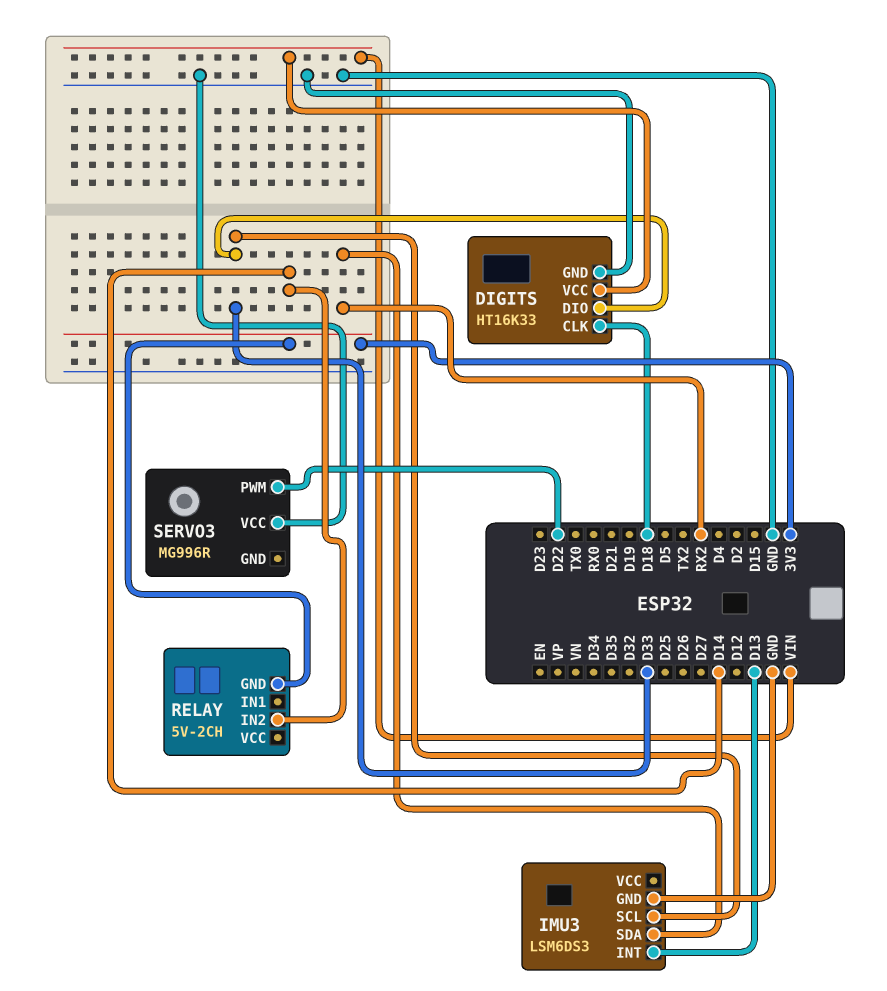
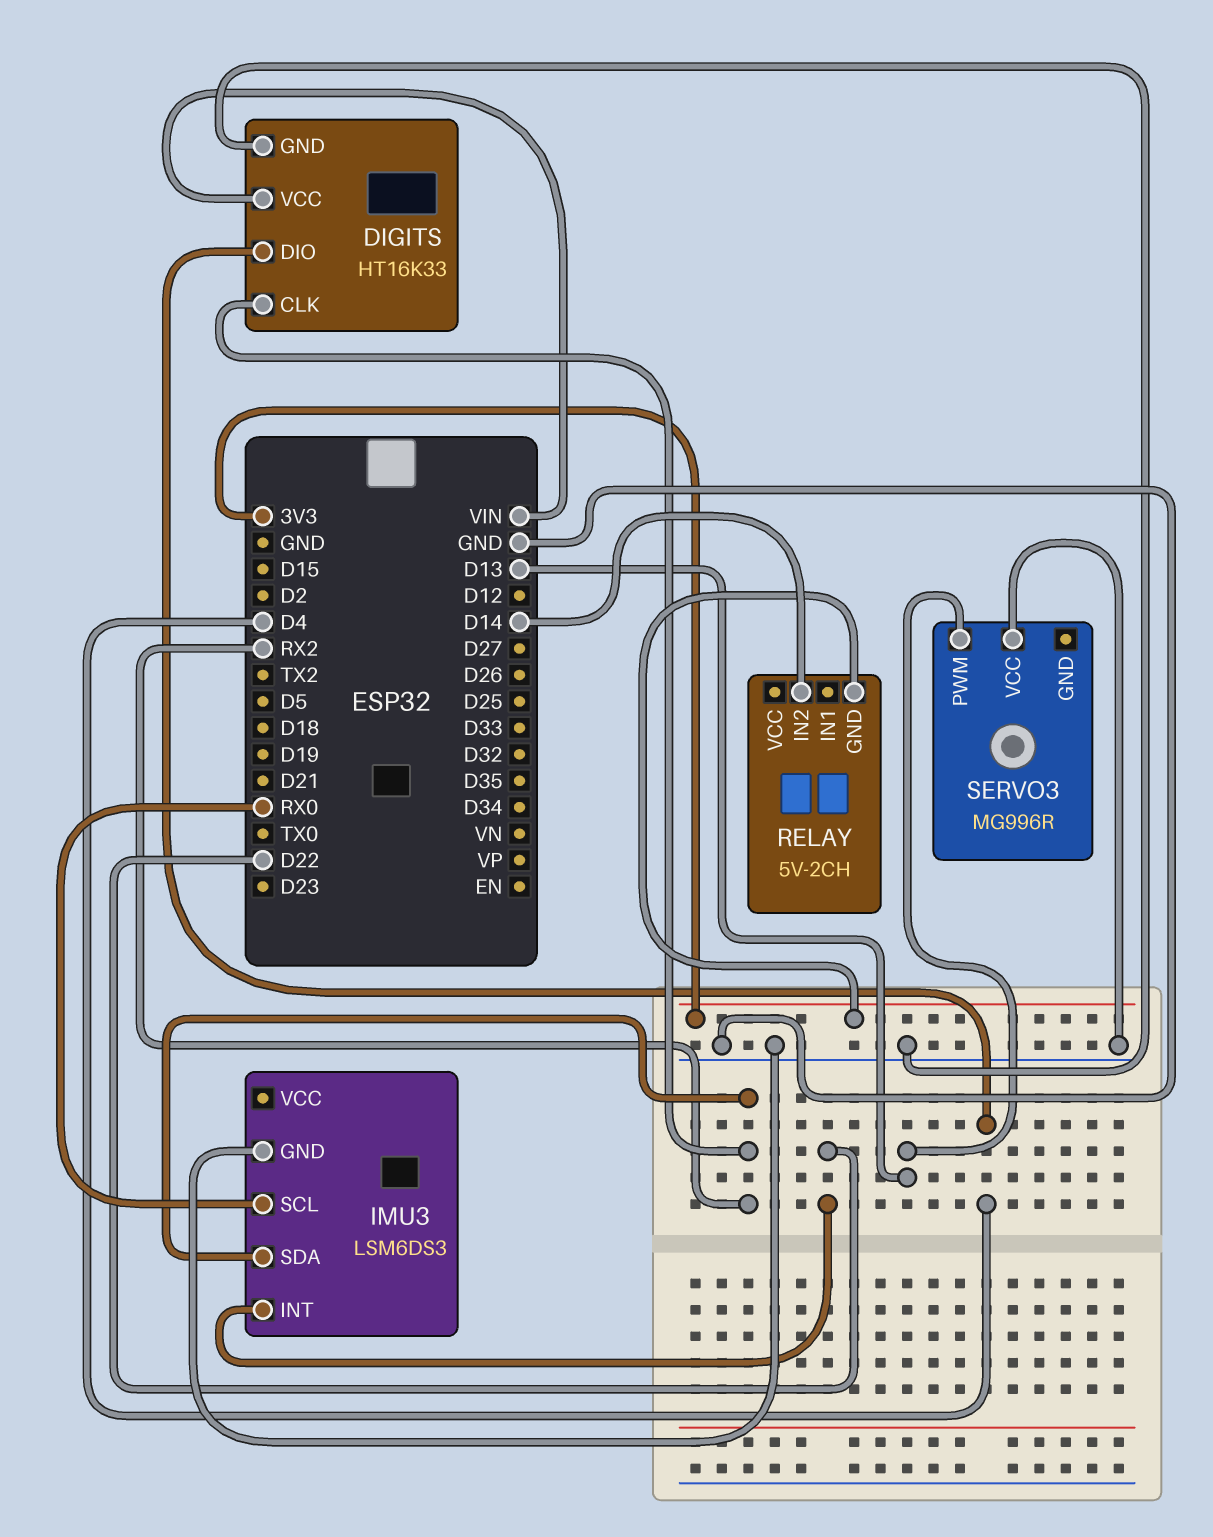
DIGITS pin CLK: D18 -> RX2
DIGITS pin DIO: D33 -> D4
IMU3 pin INT: D13 -> D22
IMU3 pin SCL: D33 -> RX0
SERVO3 pin PWM: D22 -> D13

